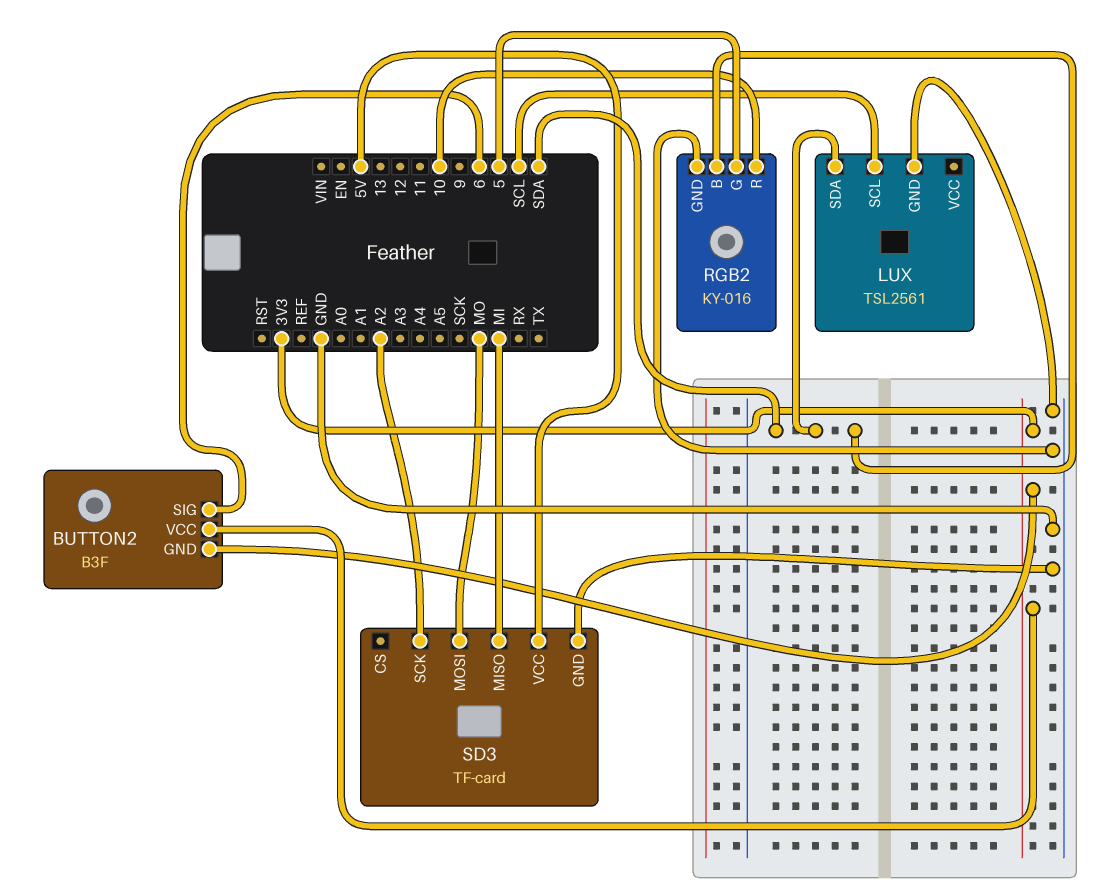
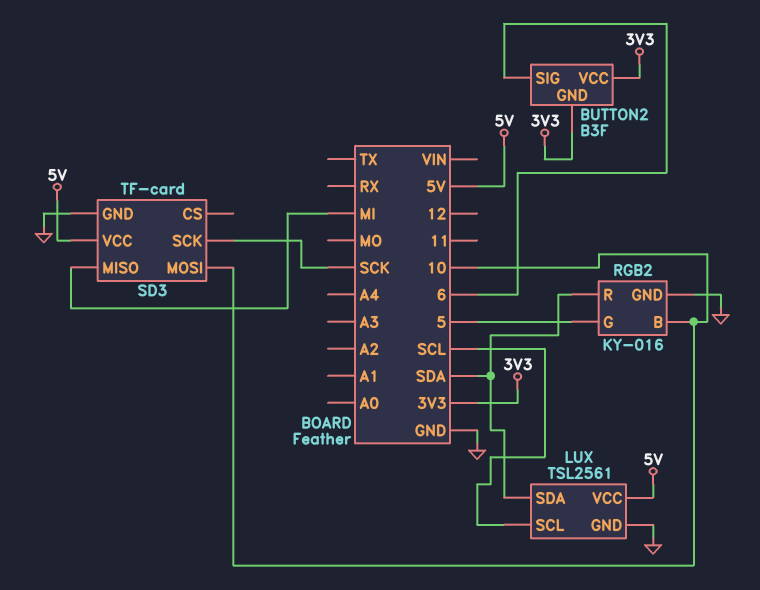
LUX pin VCC: none -> 5V
RGB2 pin B: SDA -> 10
RGB2 pin R: 10 -> SDA
SD3 pin MOSI: MO -> 10
SD3 pin SCK: A2 -> SCK

